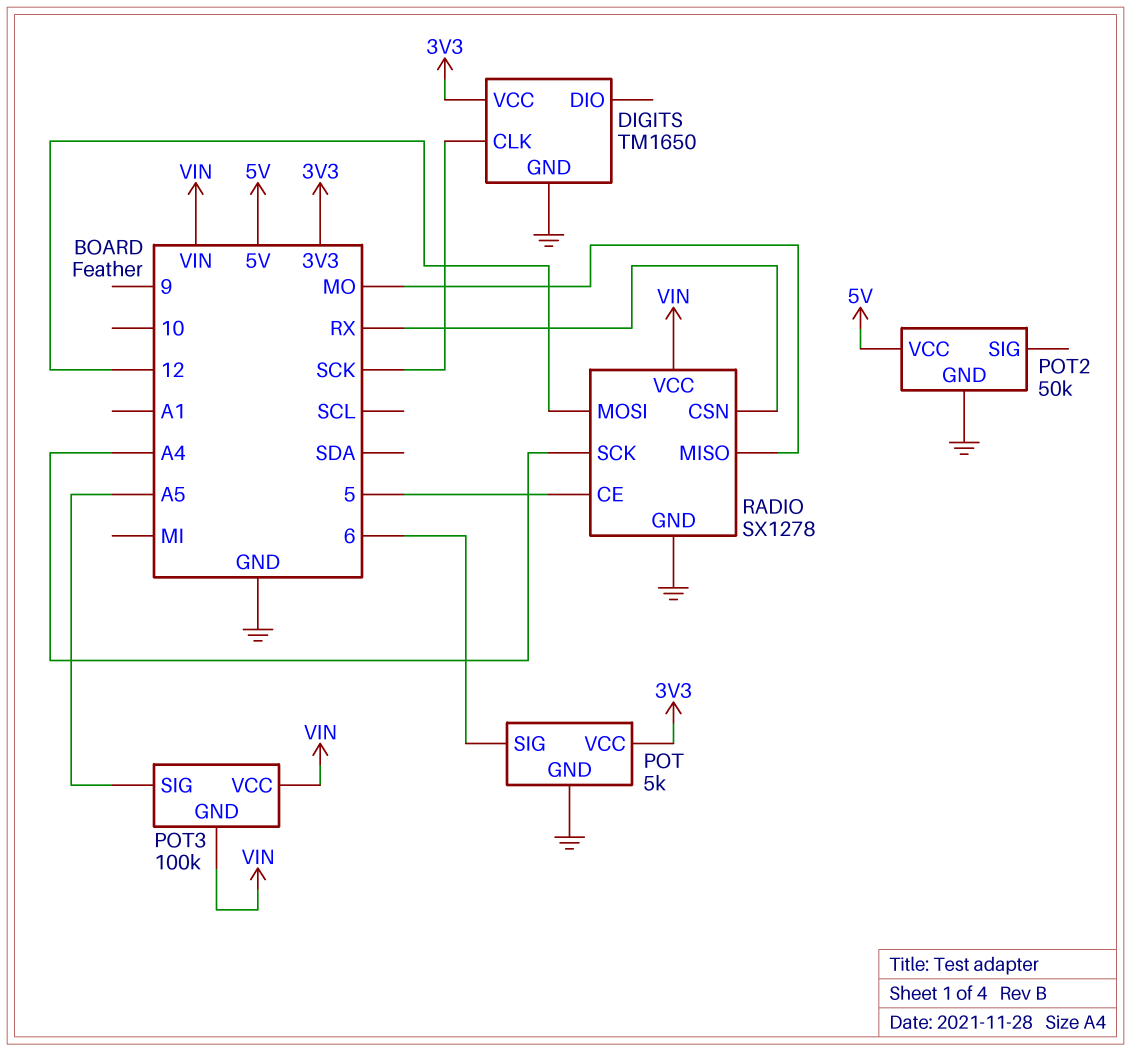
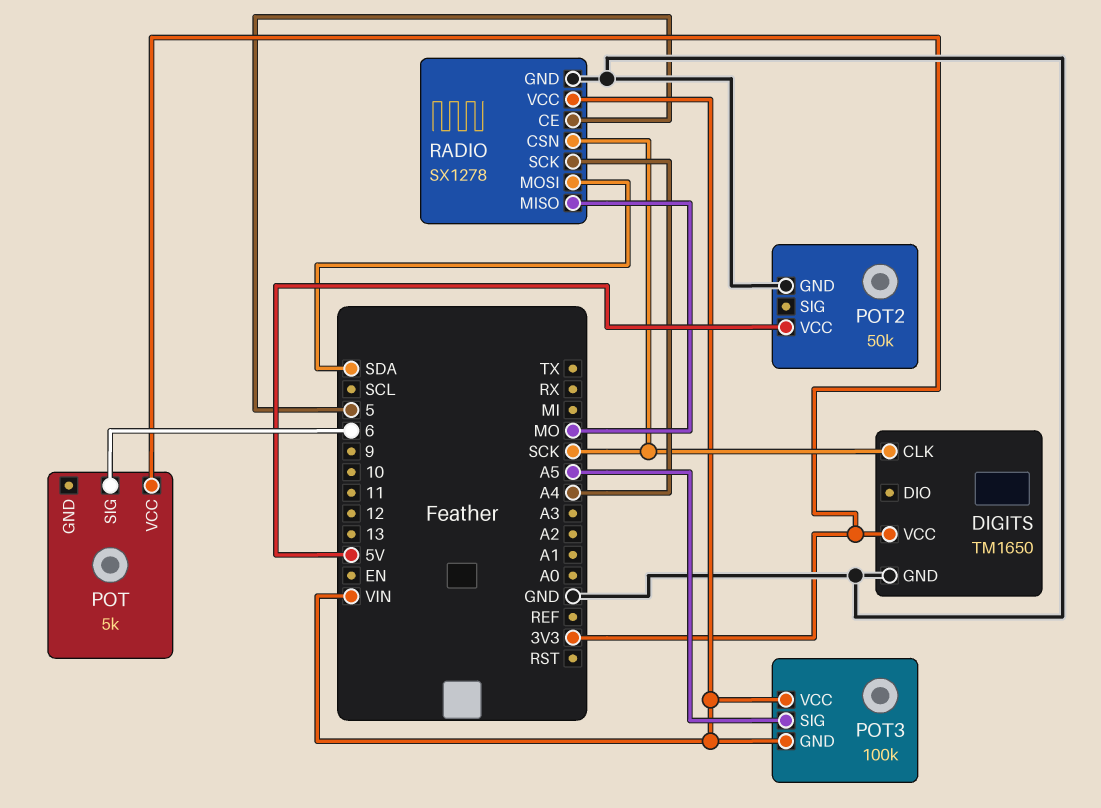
POT pin GND: GND -> none
RADIO pin CSN: RX -> SCK
RADIO pin MOSI: 12 -> SDA

